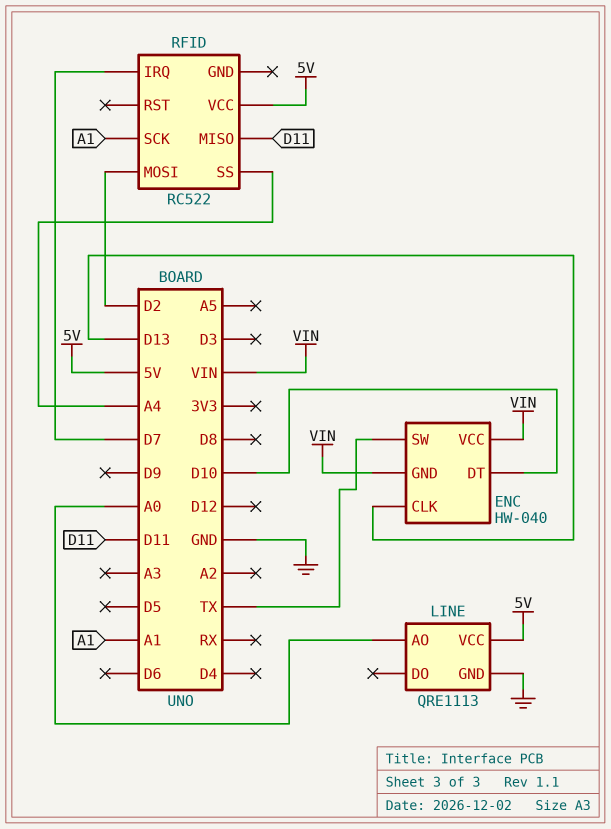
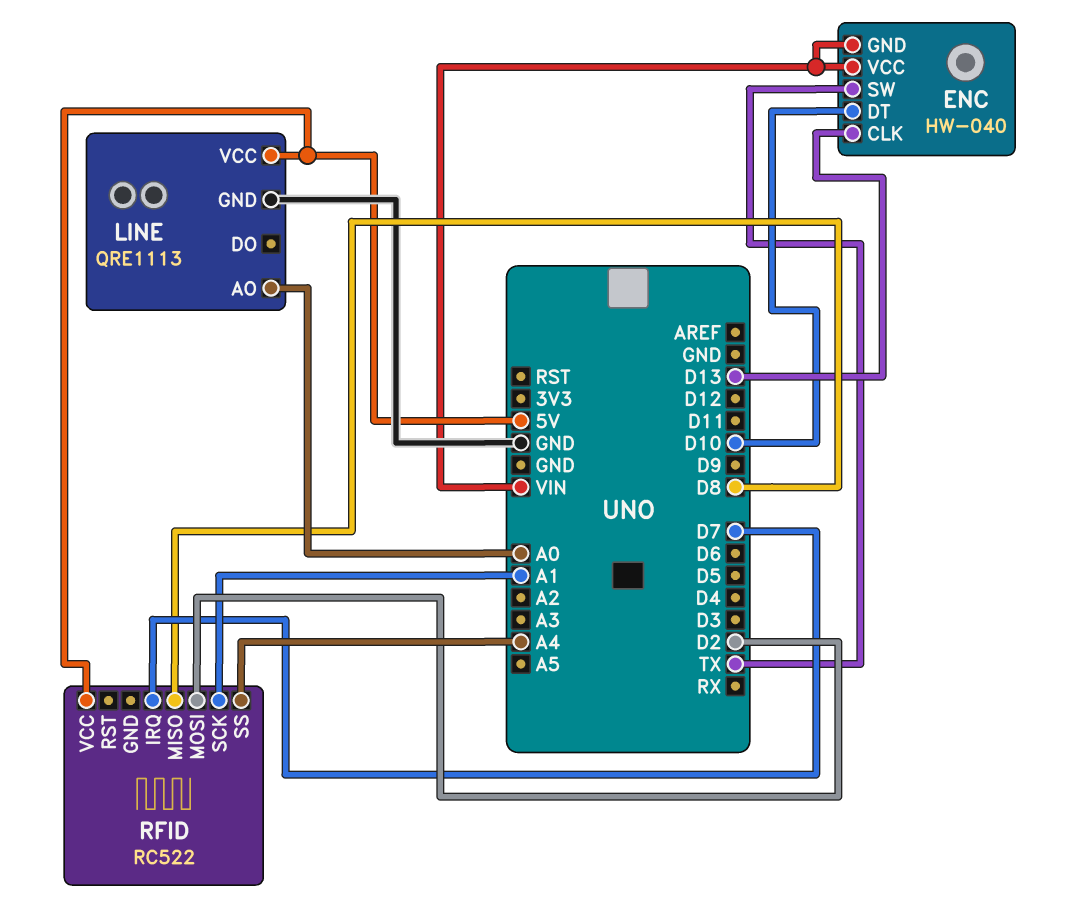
RFID pin MISO: D11 -> D8

